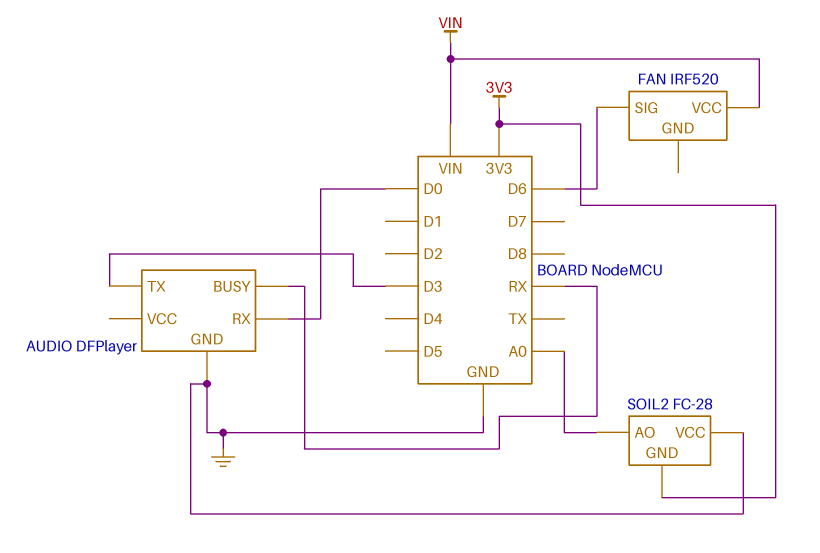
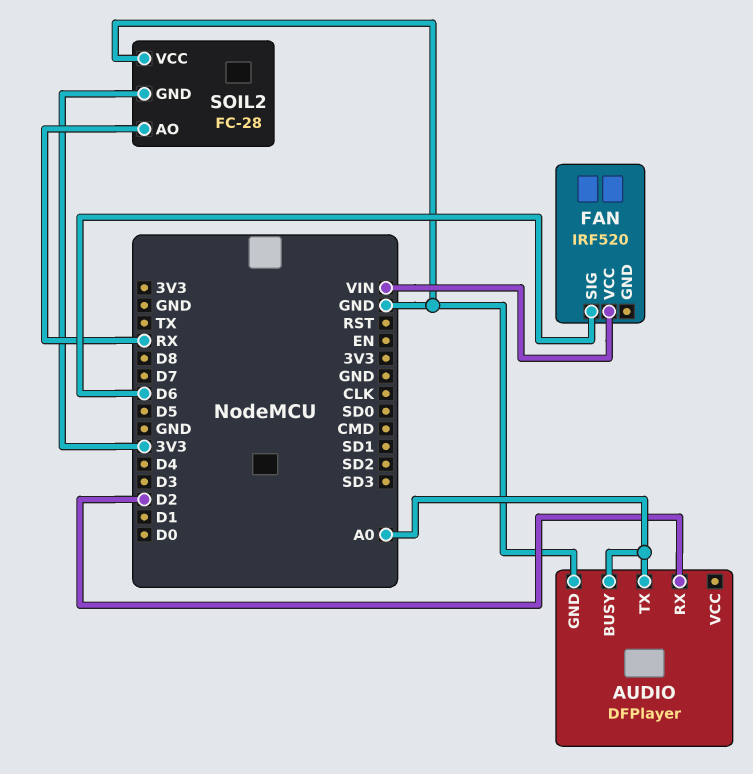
AUDIO pin BUSY: RX -> A0
AUDIO pin RX: D0 -> D2
AUDIO pin TX: D3 -> A0
SOIL2 pin AO: A0 -> RX

